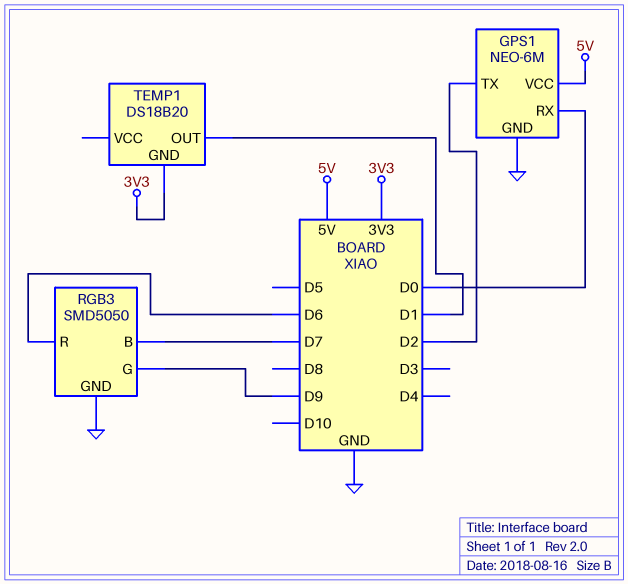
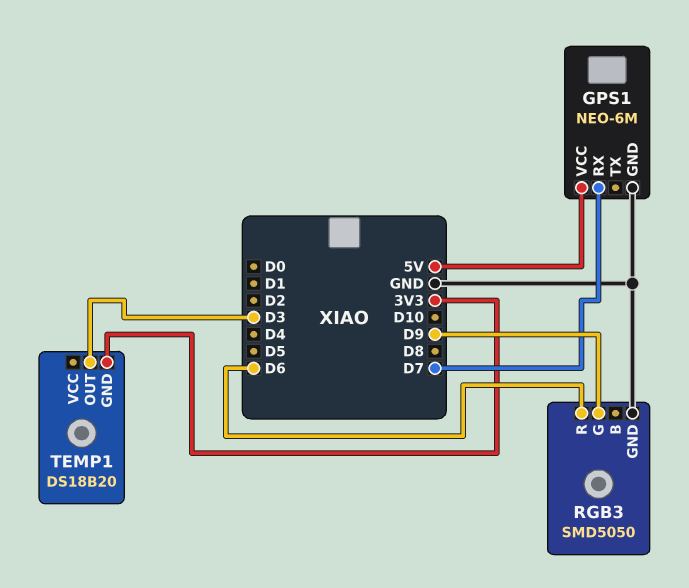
GPS1 pin RX: D0 -> D7
GPS1 pin TX: D2 -> none
RGB3 pin B: D7 -> none
TEMP1 pin OUT: D1 -> D3

